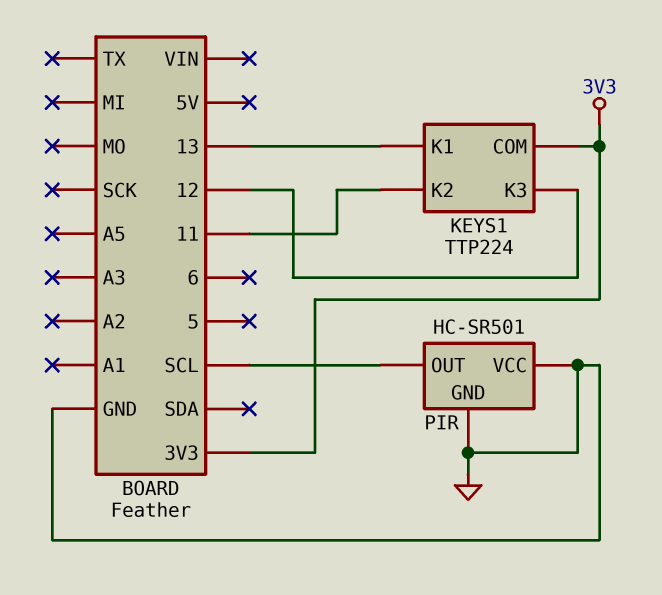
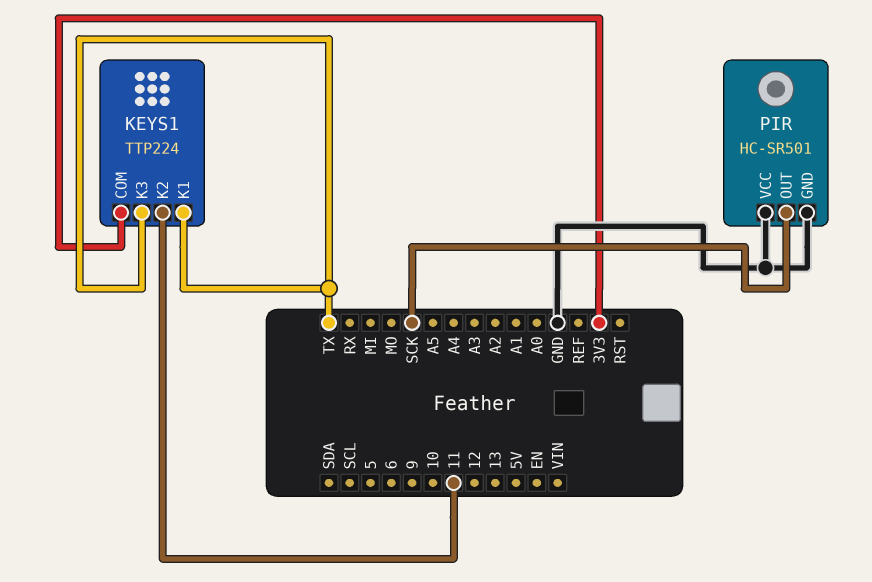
KEYS1 pin K1: 13 -> TX
KEYS1 pin K3: 12 -> TX
PIR pin OUT: SCL -> SCK

